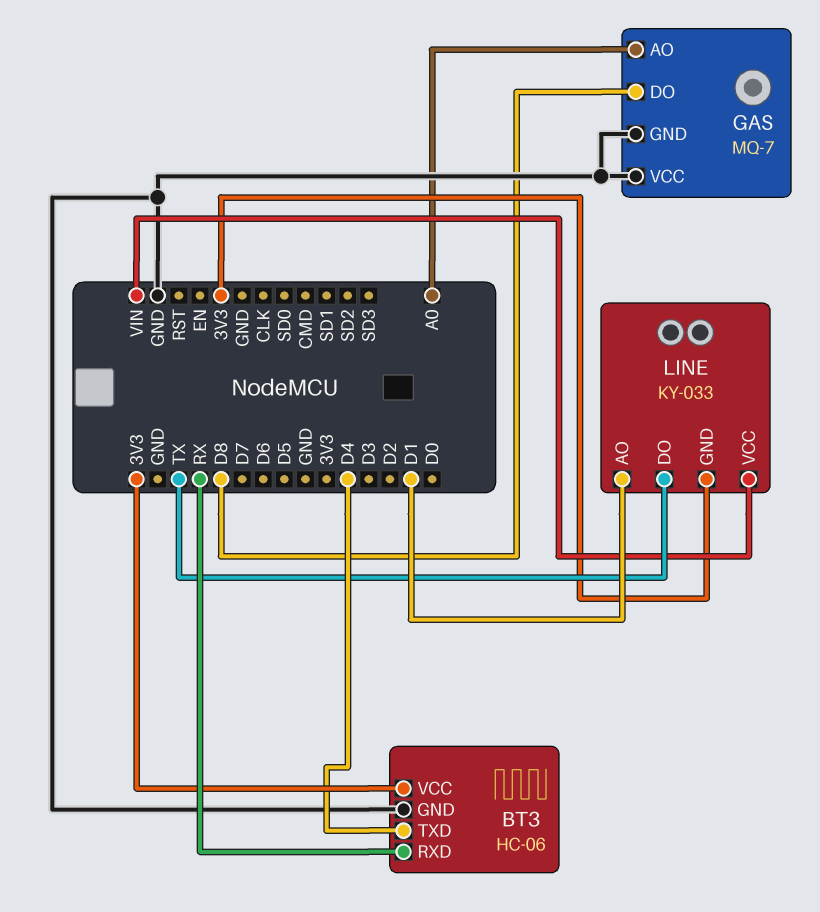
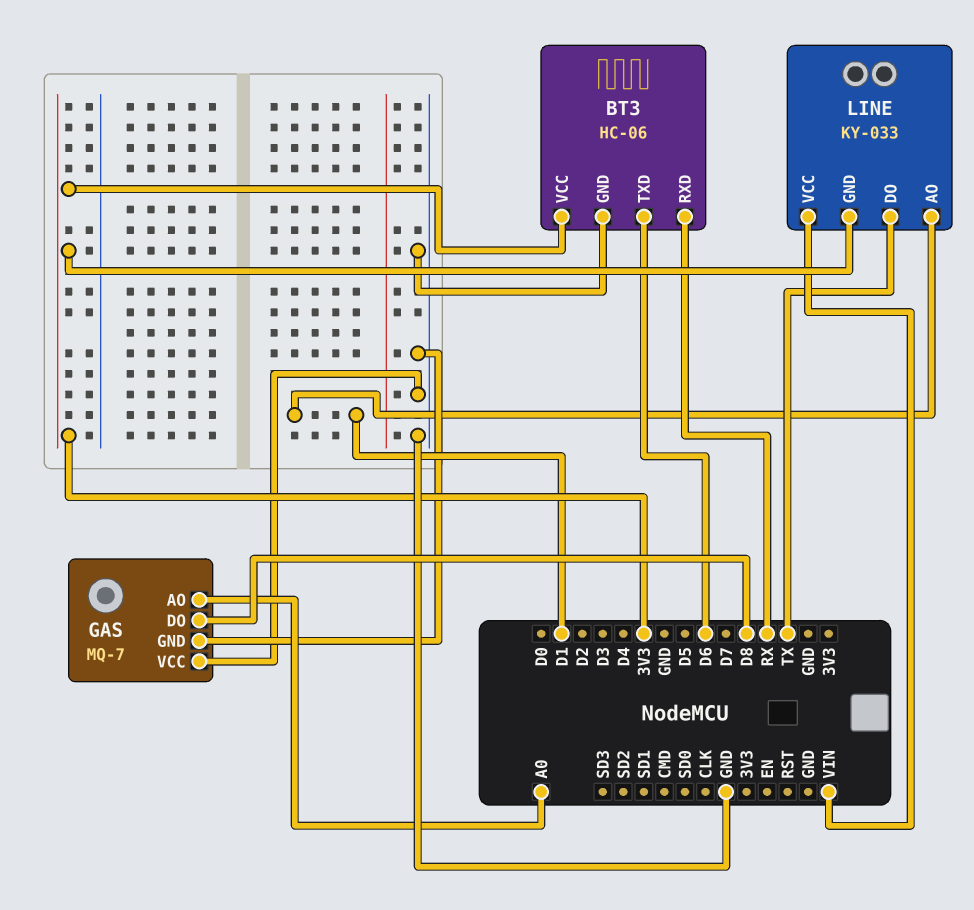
BT3 pin TXD: D4 -> D6

